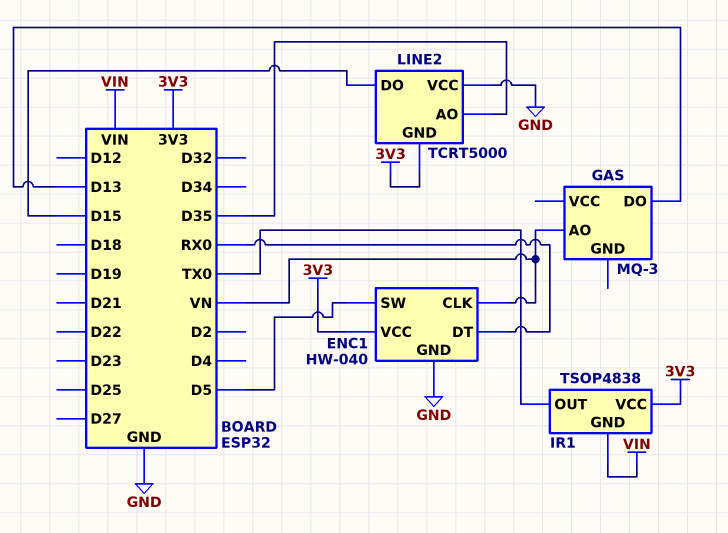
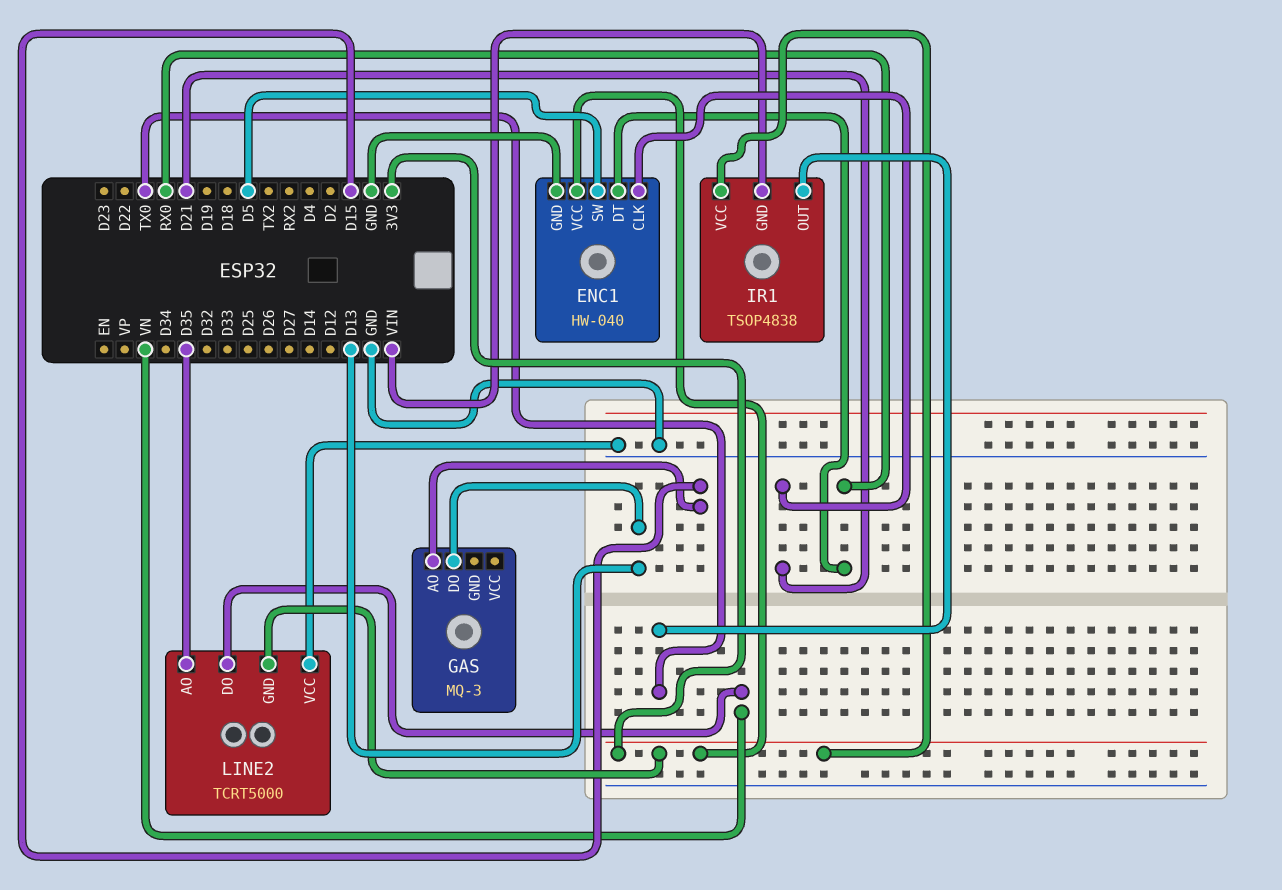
ENC1 pin CLK: VN -> D21
GAS pin AO: VN -> D15
LINE2 pin DO: D15 -> VN

